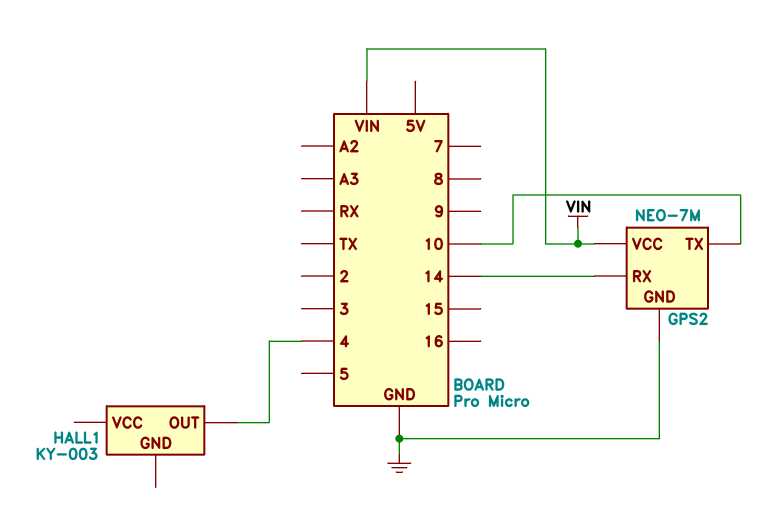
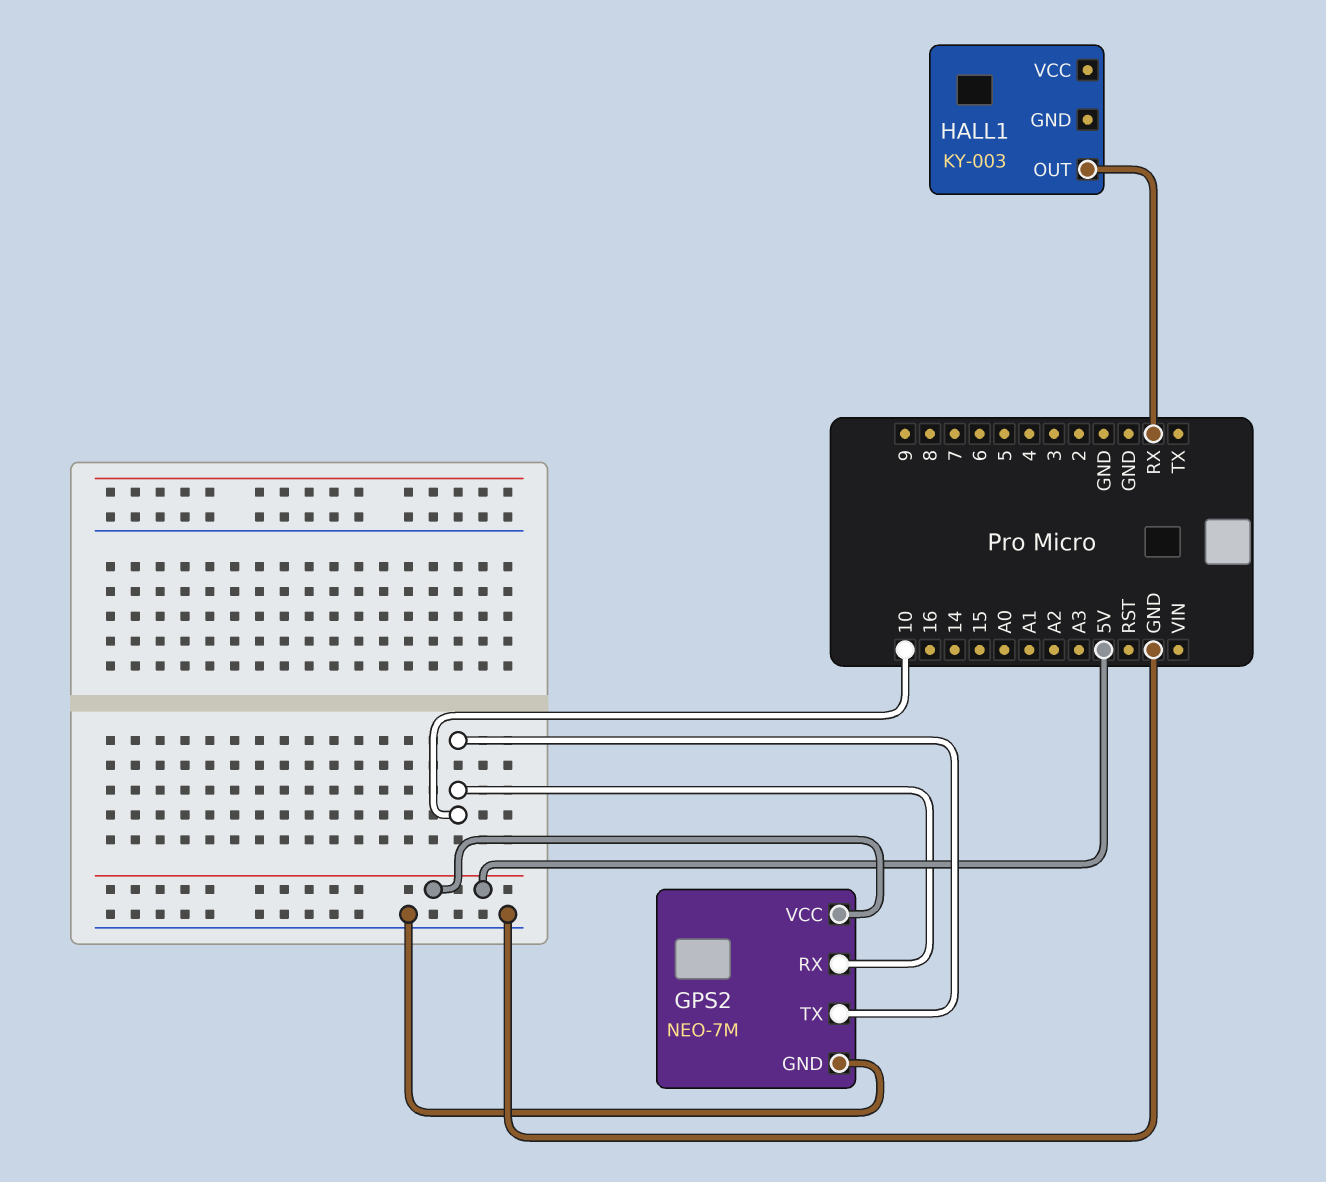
GPS2 pin RX: 14 -> 10
GPS2 pin VCC: VIN -> 5V
HALL1 pin OUT: 4 -> RX

